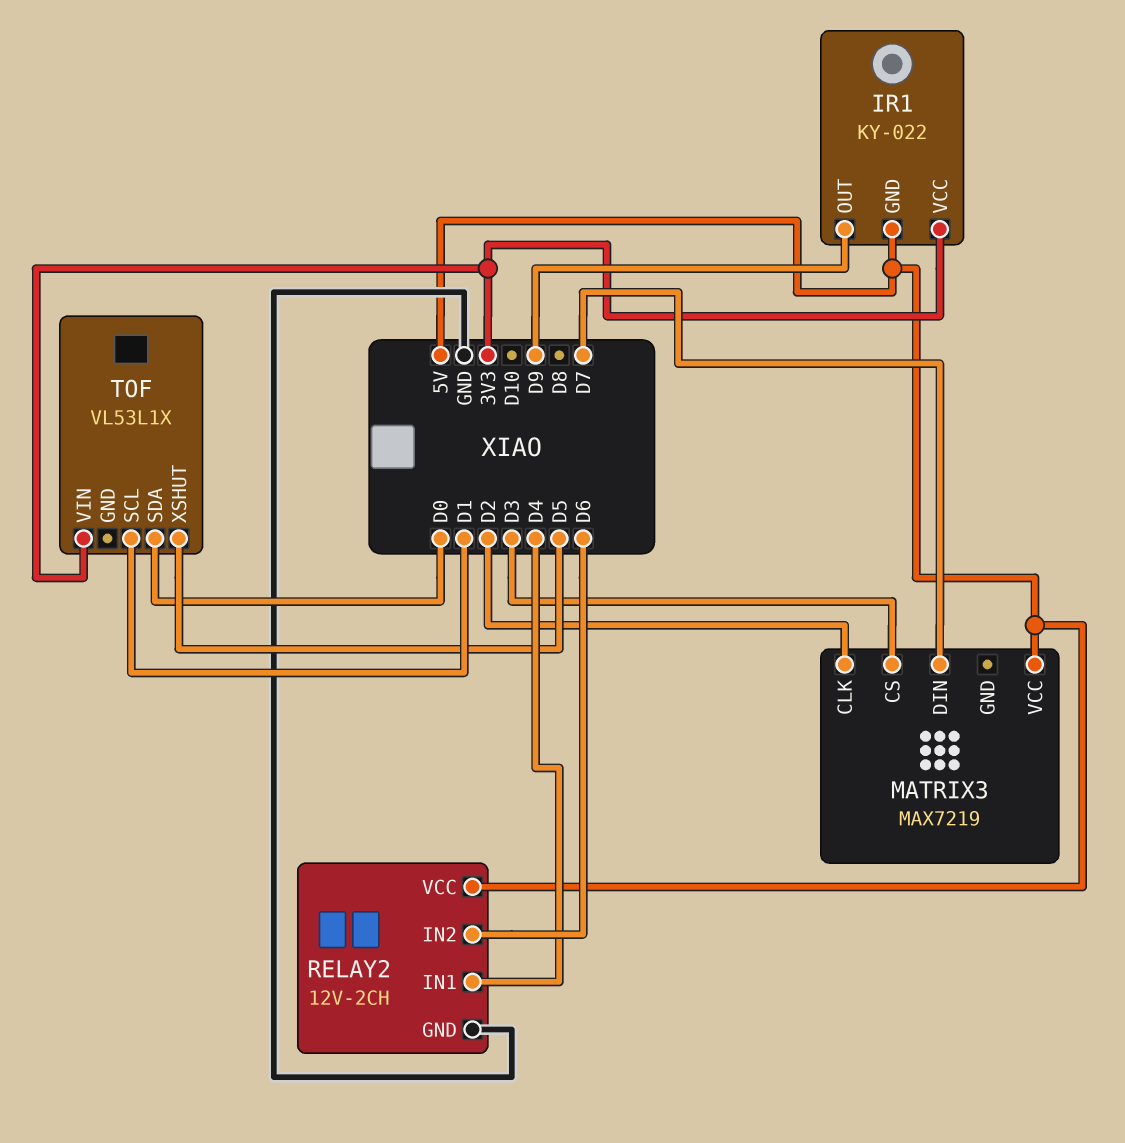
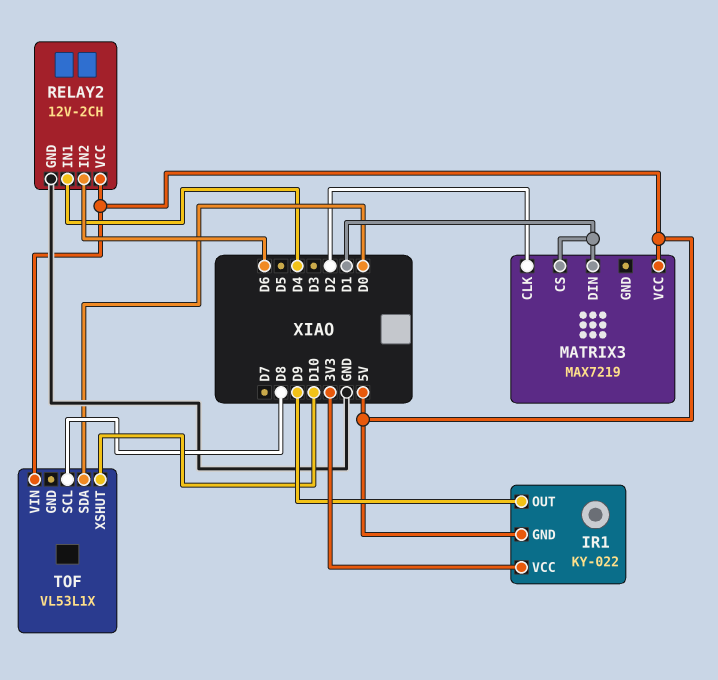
MATRIX3 pin CS: D3 -> D1
MATRIX3 pin DIN: D7 -> D1
TOF pin SCL: D1 -> D8
TOF pin VIN: 3V3 -> 5V
TOF pin XSHUT: D5 -> D10

